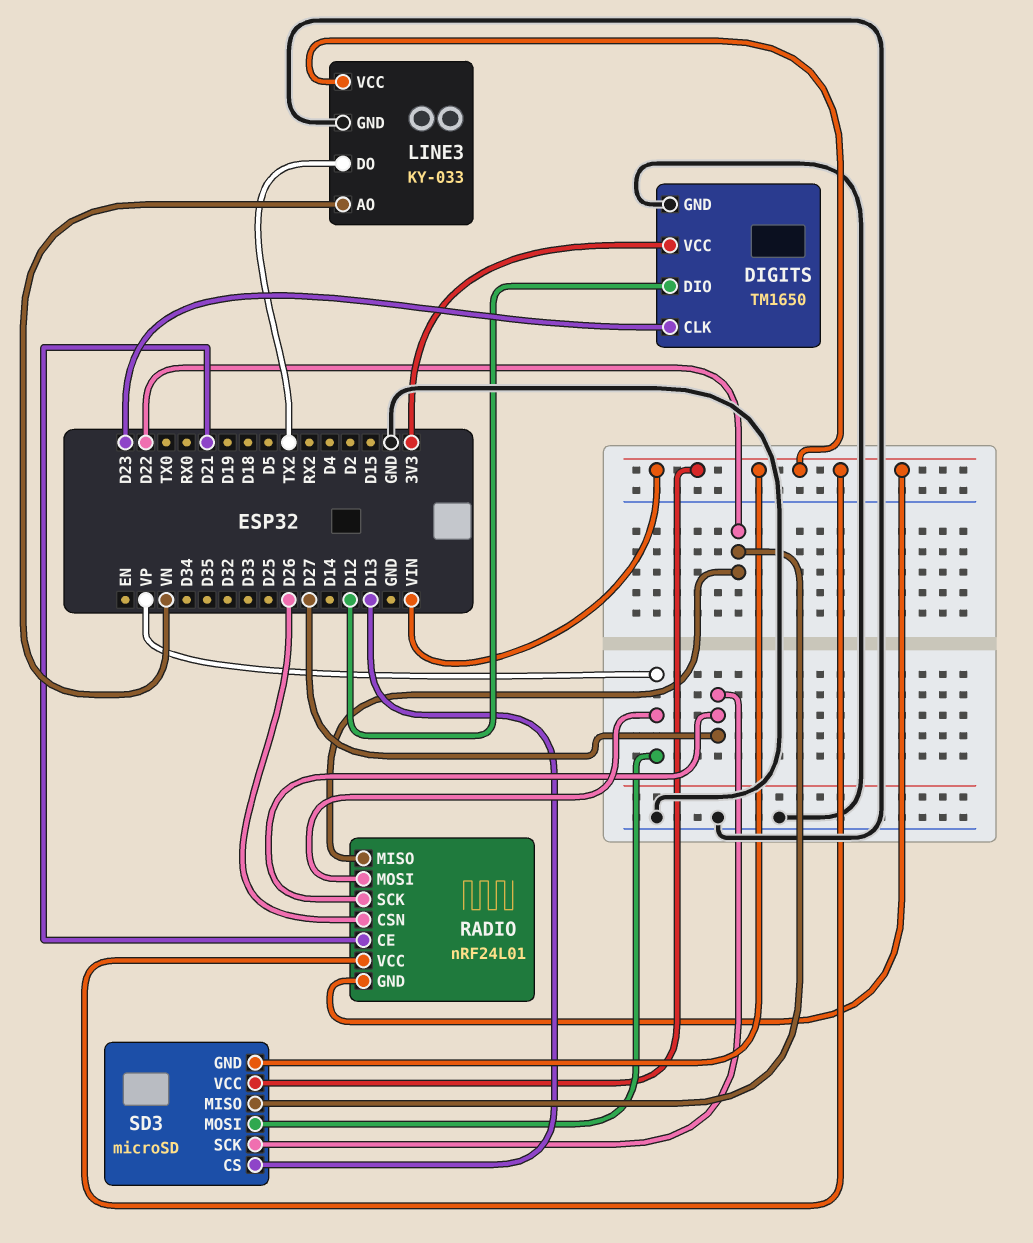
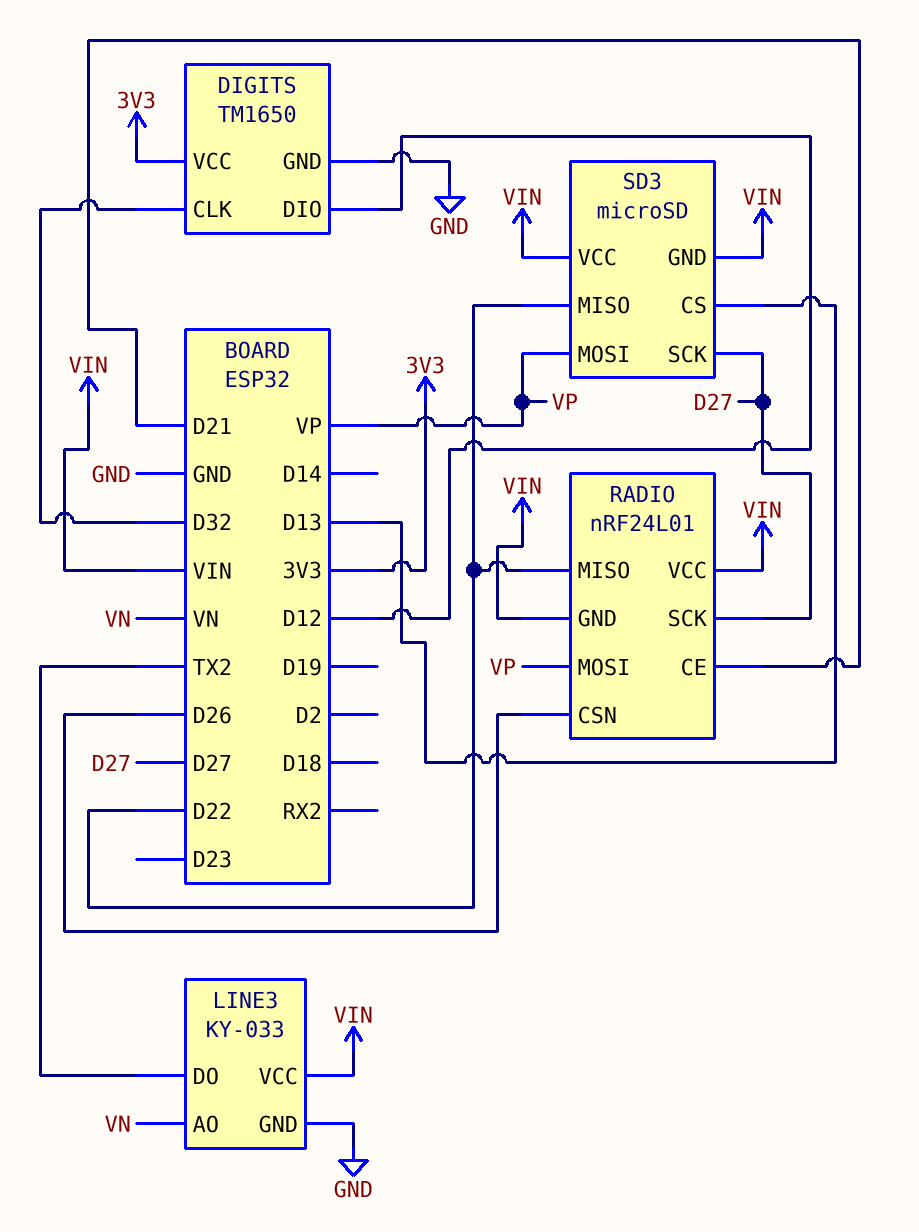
DIGITS pin CLK: D23 -> D32

